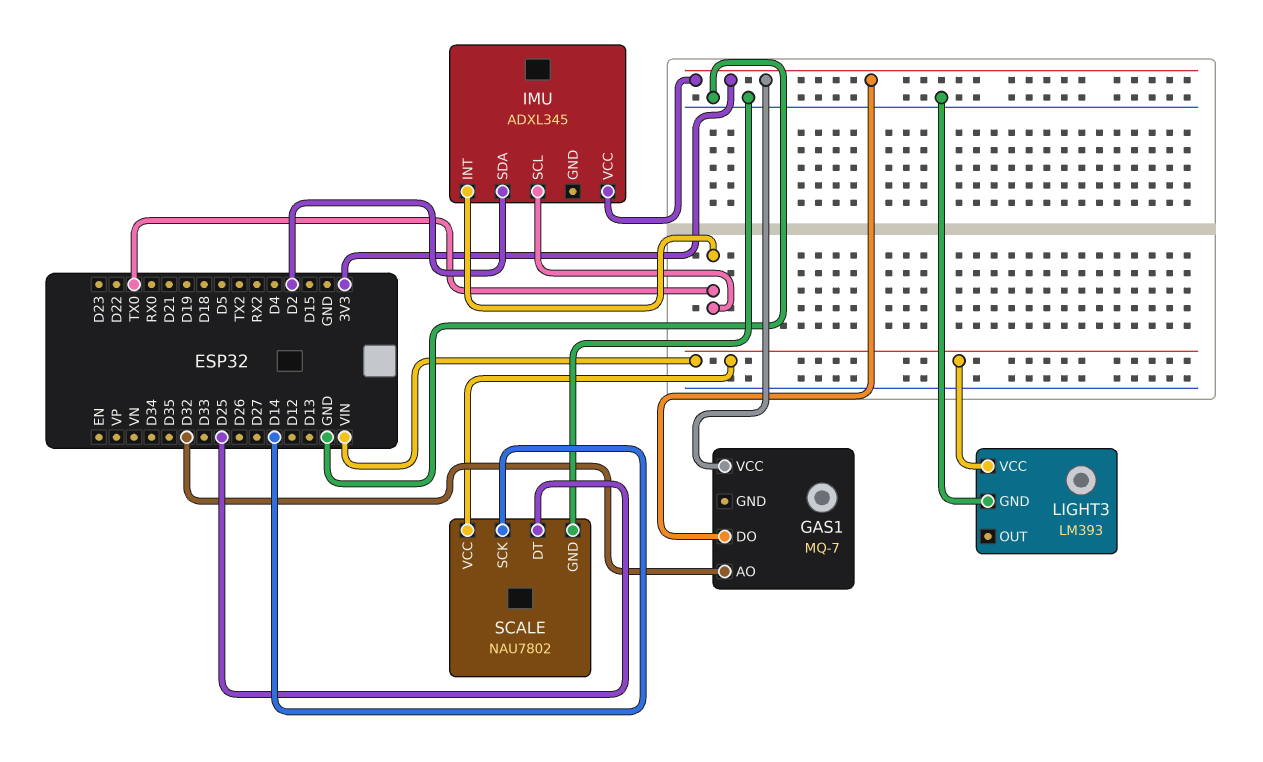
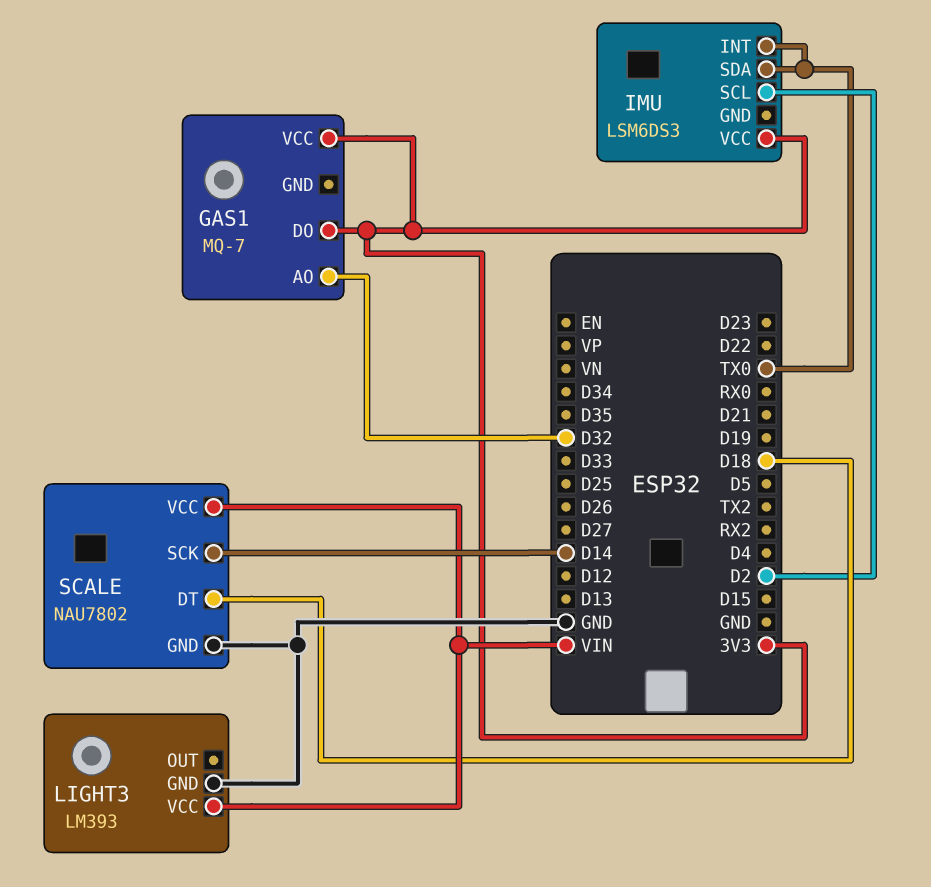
IMU: ADXL345 -> LSM6DS3
IMU pin SCL: TX0 -> D2
IMU pin SDA: D2 -> TX0
SCALE pin DT: D25 -> D18

